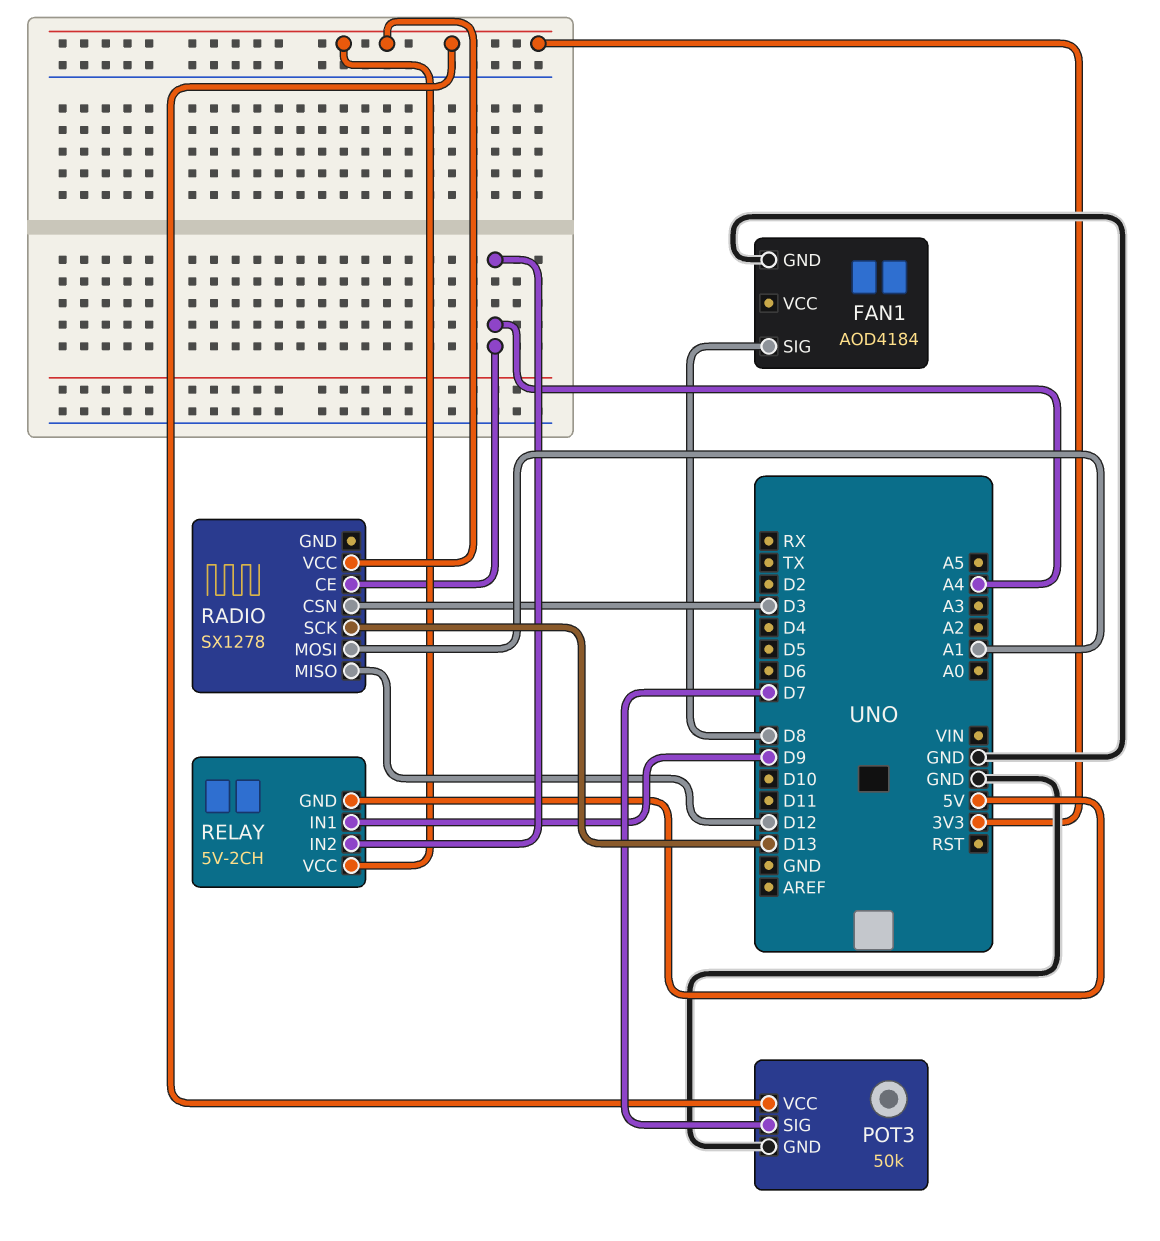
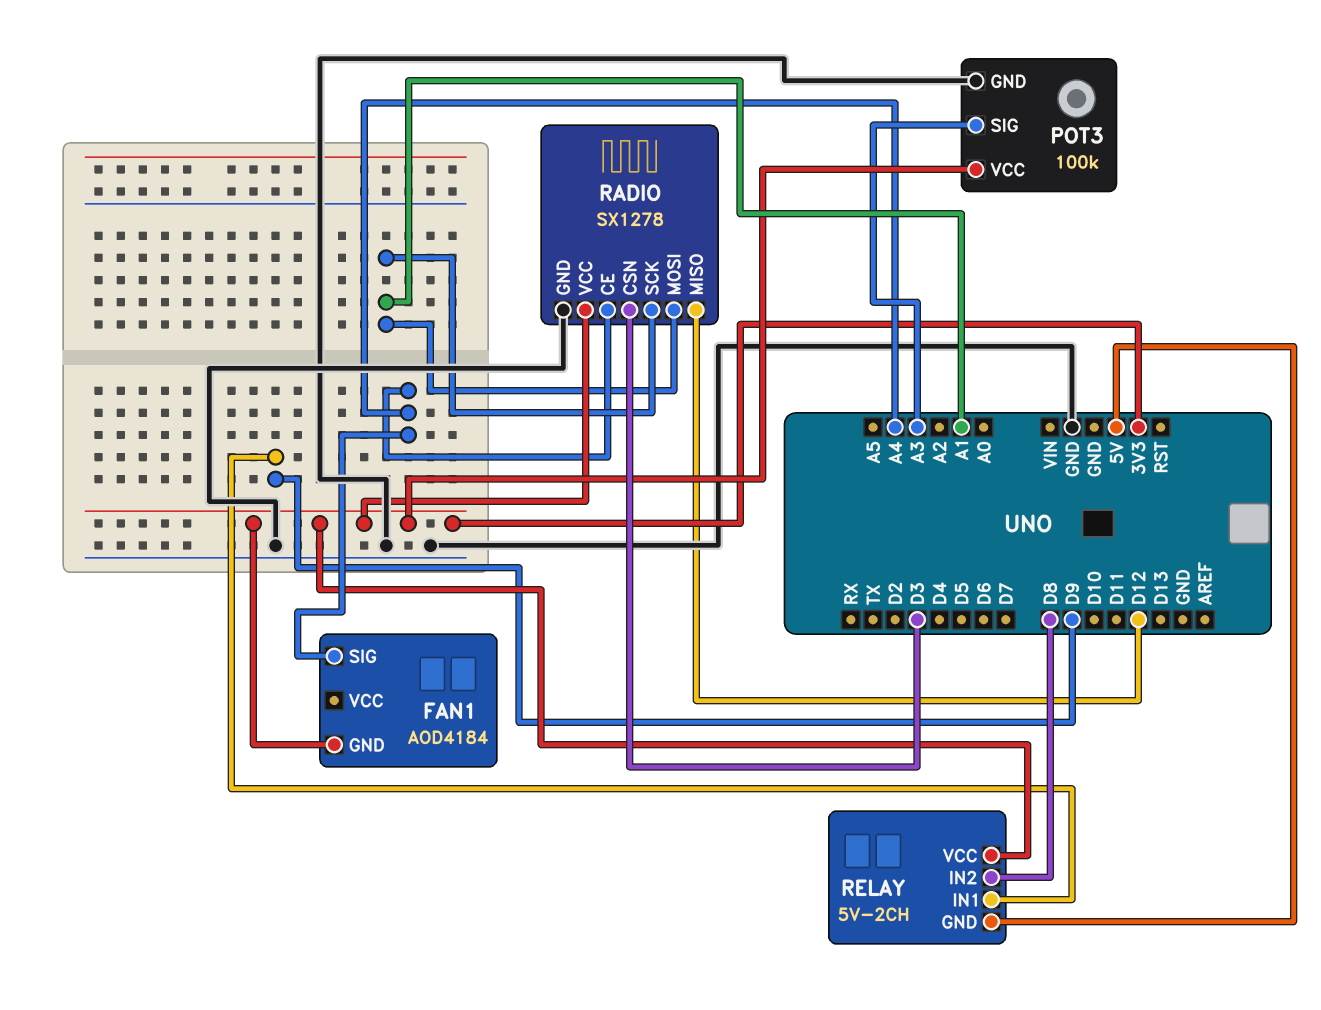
FAN1 pin GND: GND -> 3V3
FAN1 pin SIG: D8 -> A4
POT3: 50k -> 100k
POT3 pin SIG: D7 -> A3
RADIO pin GND: none -> GND
RADIO pin SCK: D13 -> A1
RELAY pin IN2: A4 -> D8

